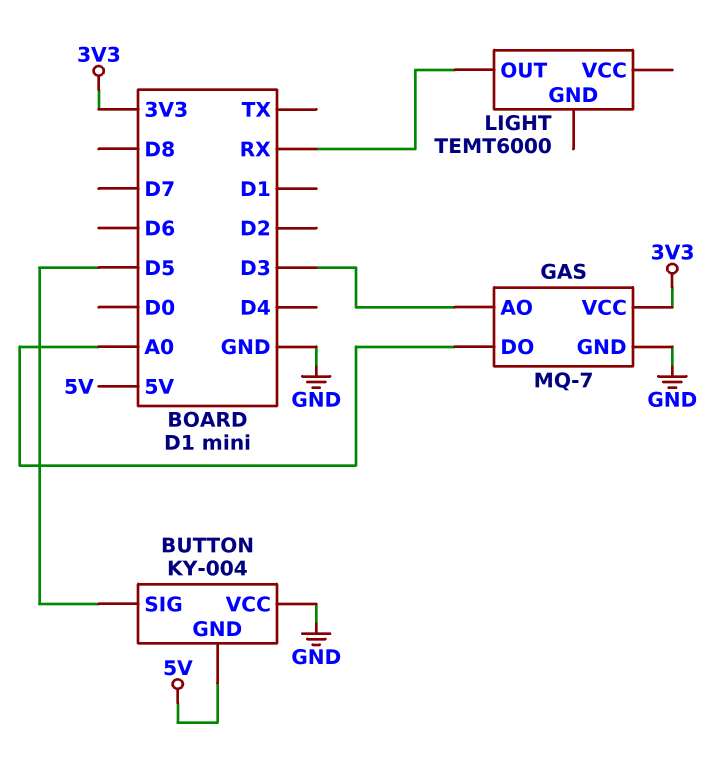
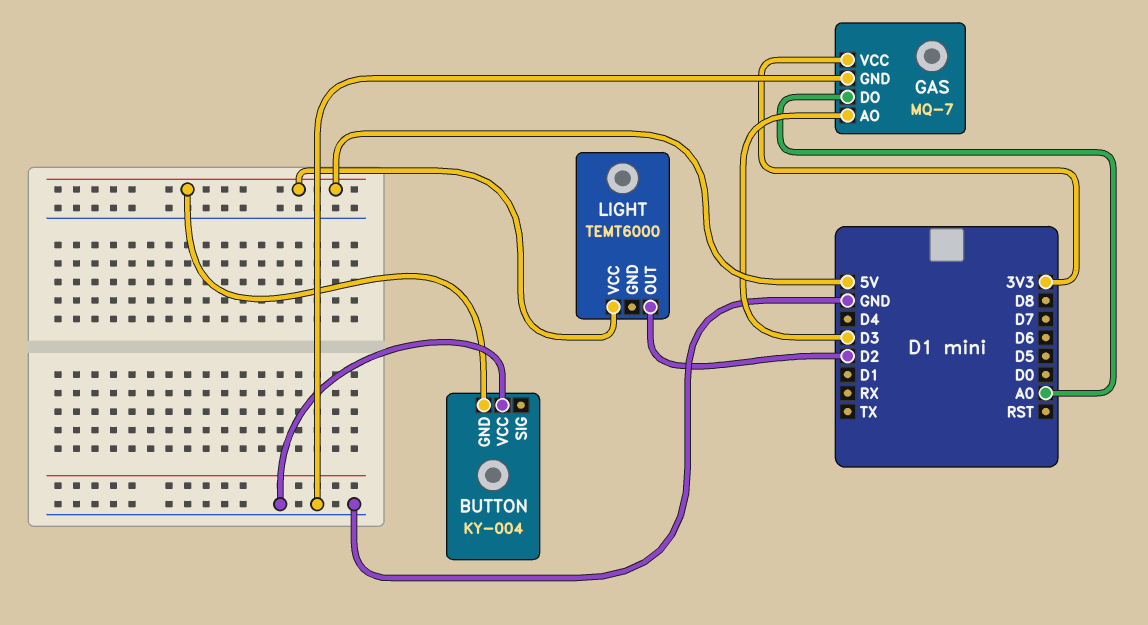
BUTTON pin SIG: D5 -> none
LIGHT pin OUT: RX -> D2
LIGHT pin VCC: none -> 5V

